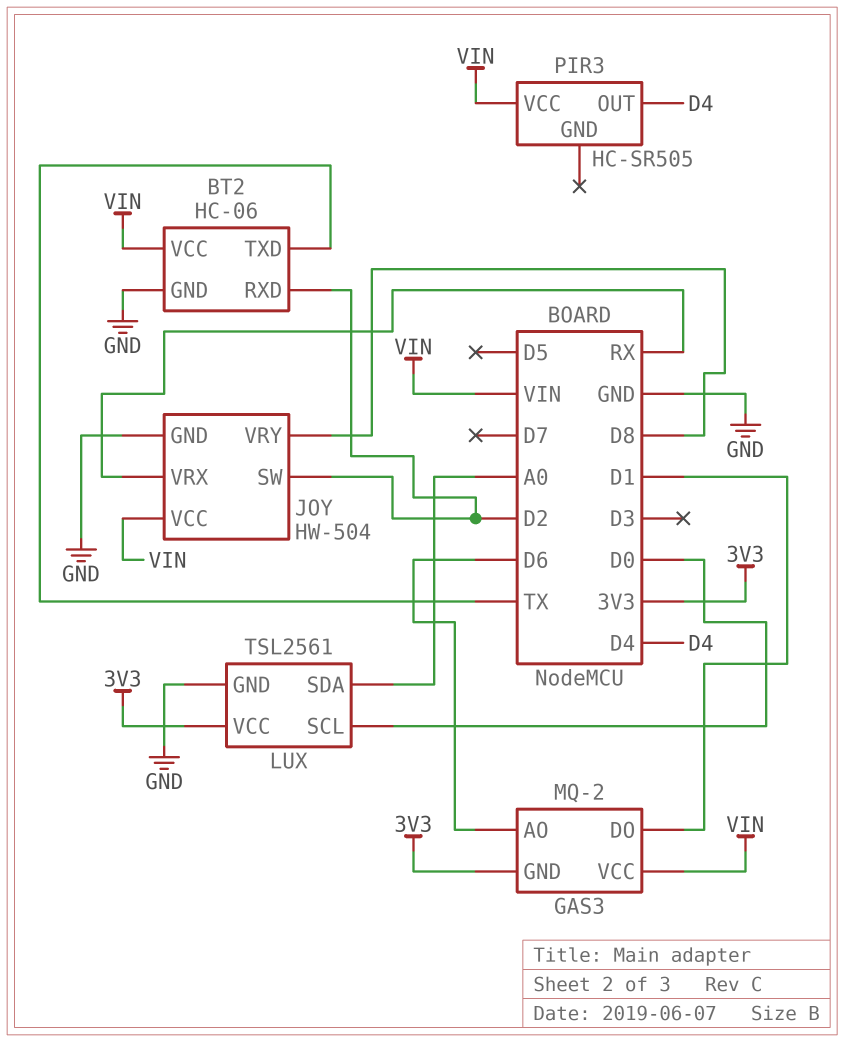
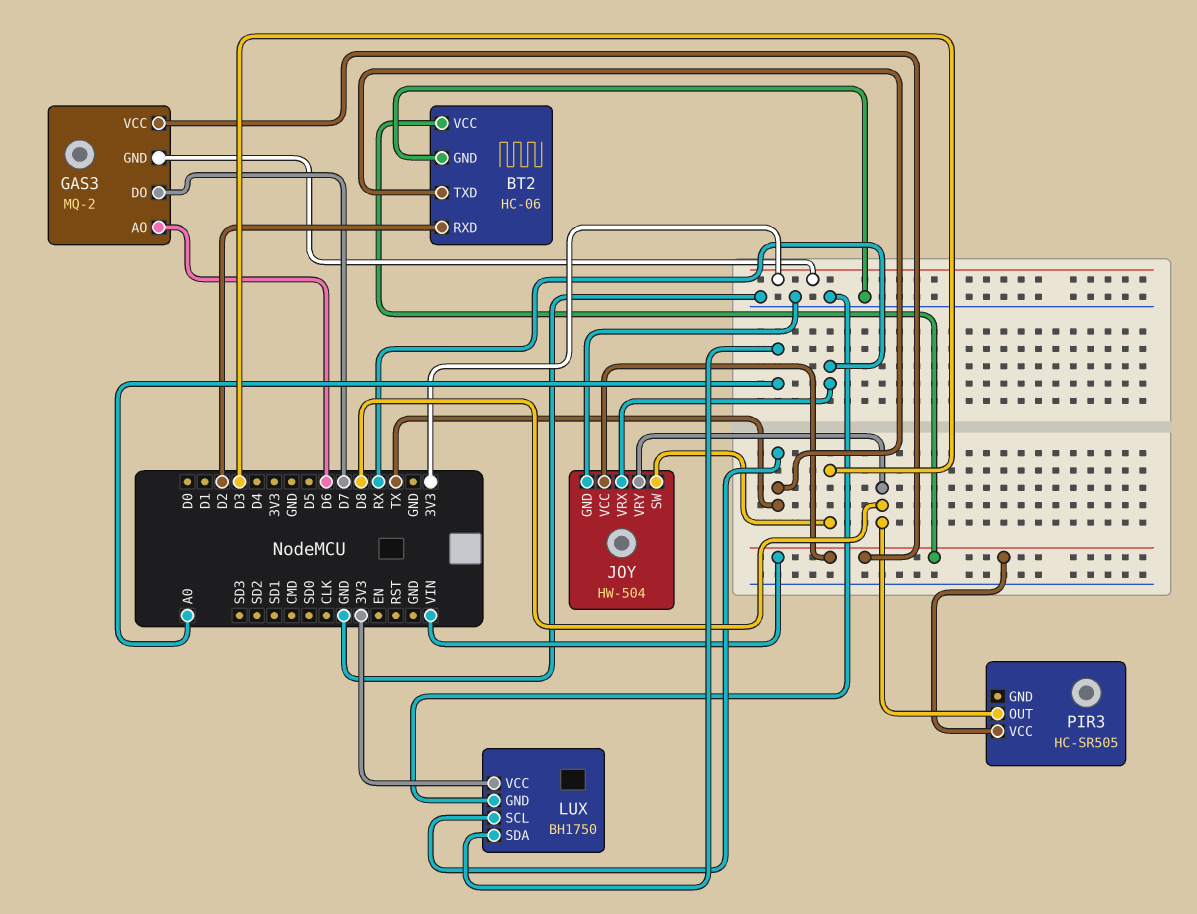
GAS3 pin DO: D1 -> D7
JOY pin SW: D2 -> D3
LUX: TSL2561 -> BH1750
LUX pin SCL: D0 -> TX
PIR3 pin OUT: D4 -> D8

